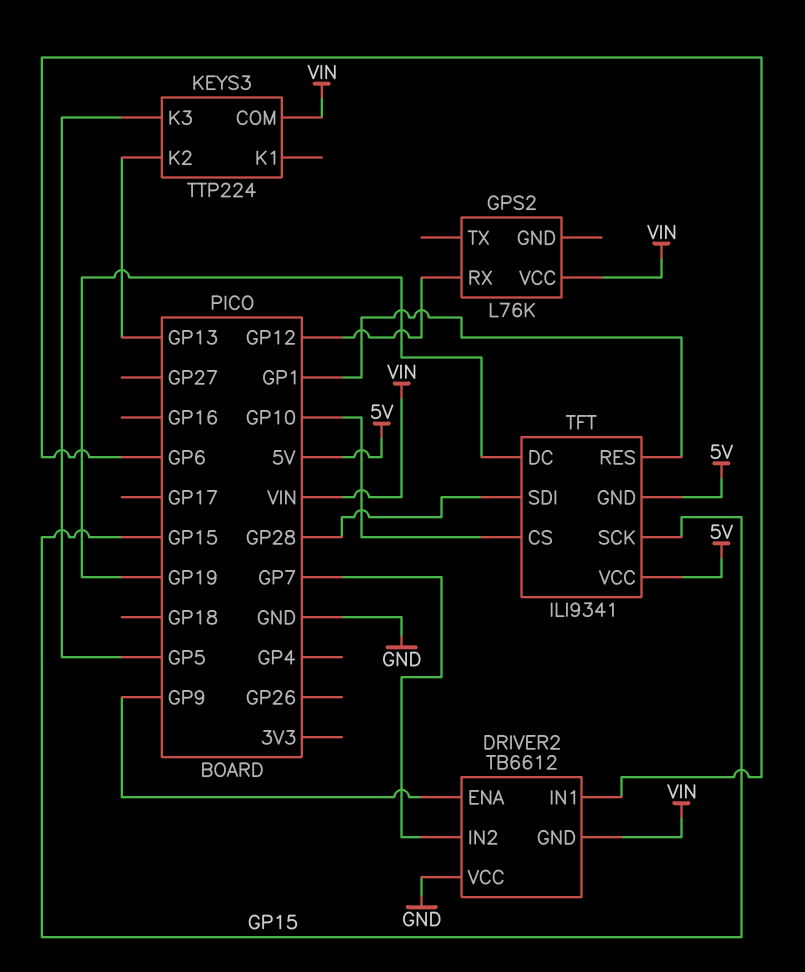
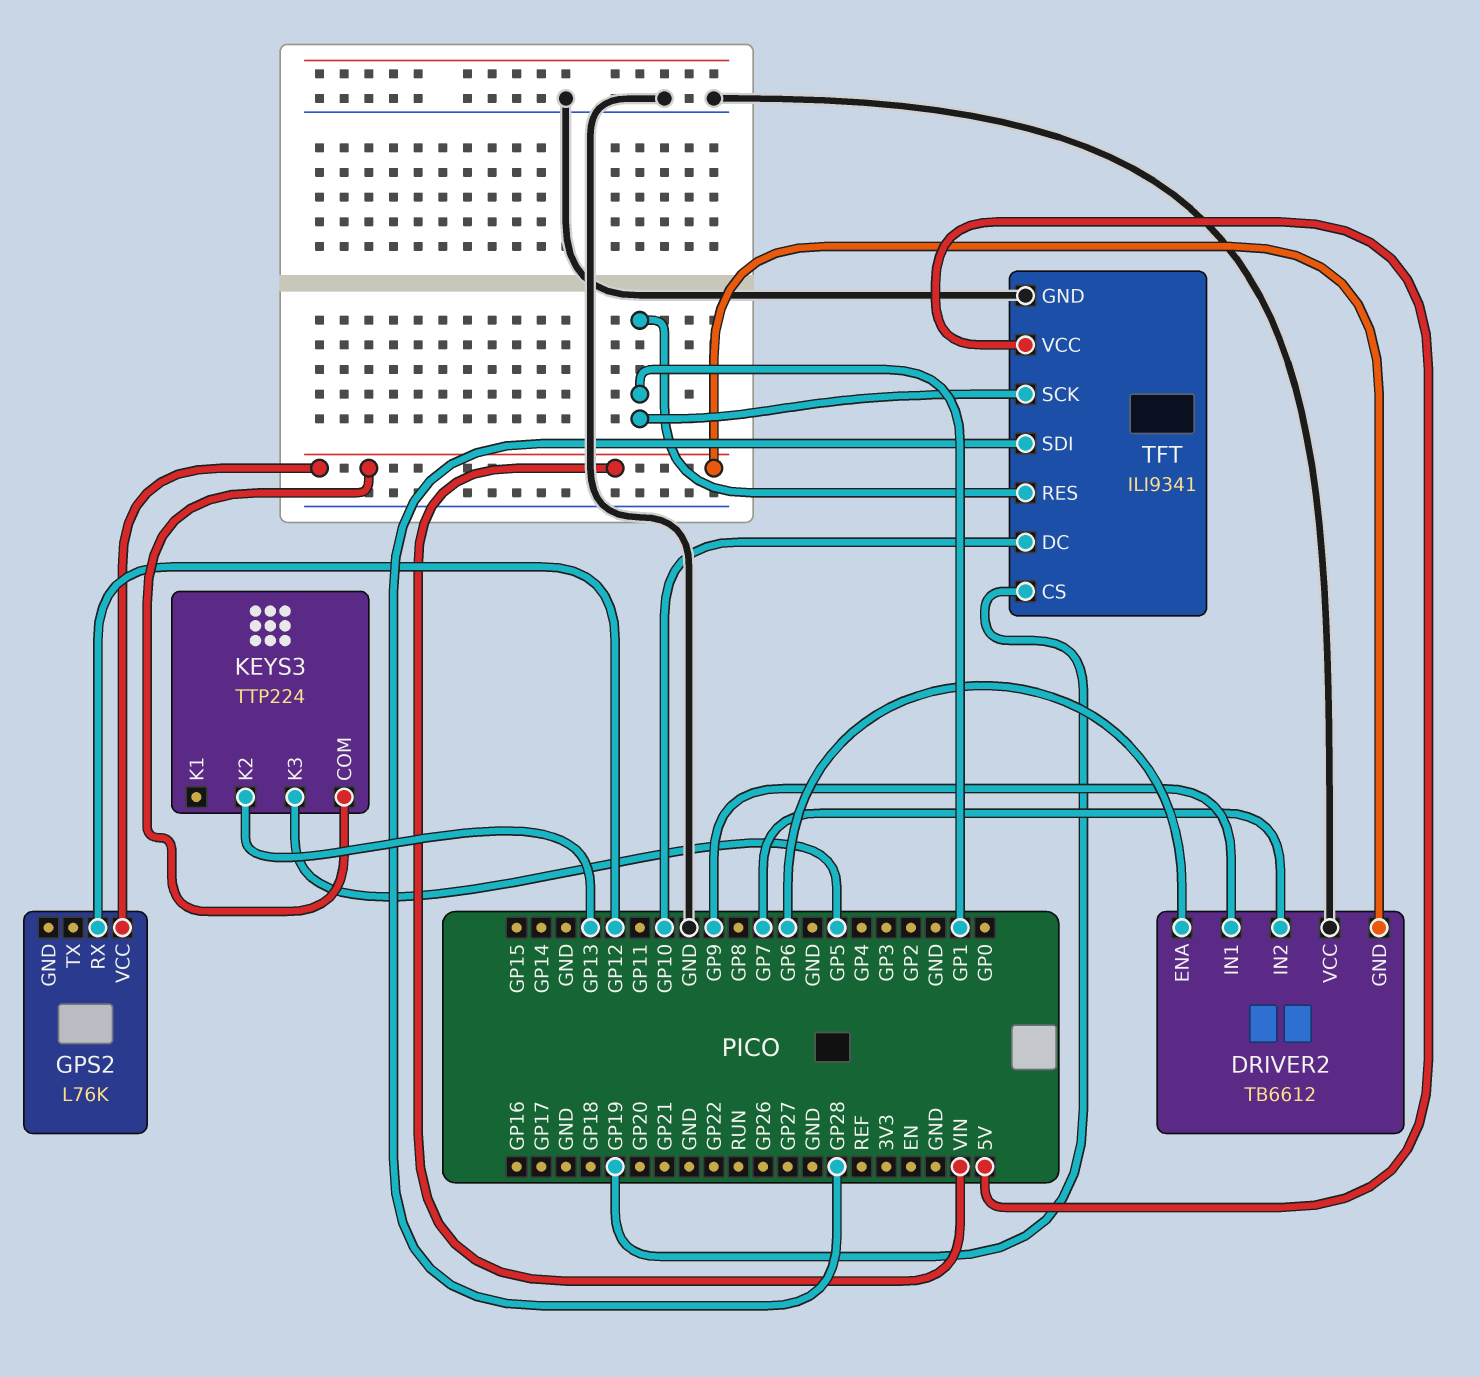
DRIVER2 pin ENA: GP9 -> GP6
DRIVER2 pin IN1: GP6 -> GP9
TFT pin CS: GP10 -> GP19
TFT pin DC: GP19 -> GP10
TFT pin GND: 5V -> GND
TFT pin SCK: GP15 -> GP1

